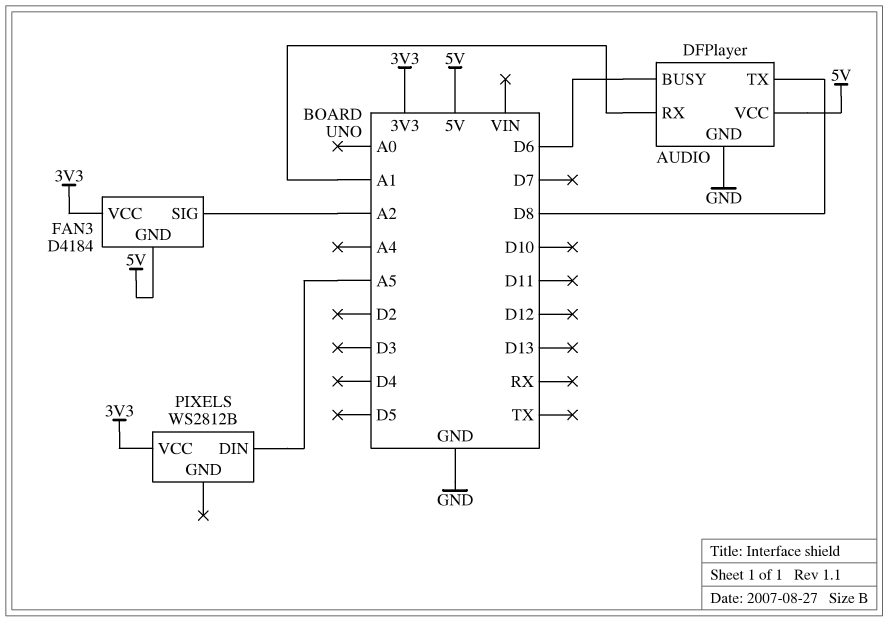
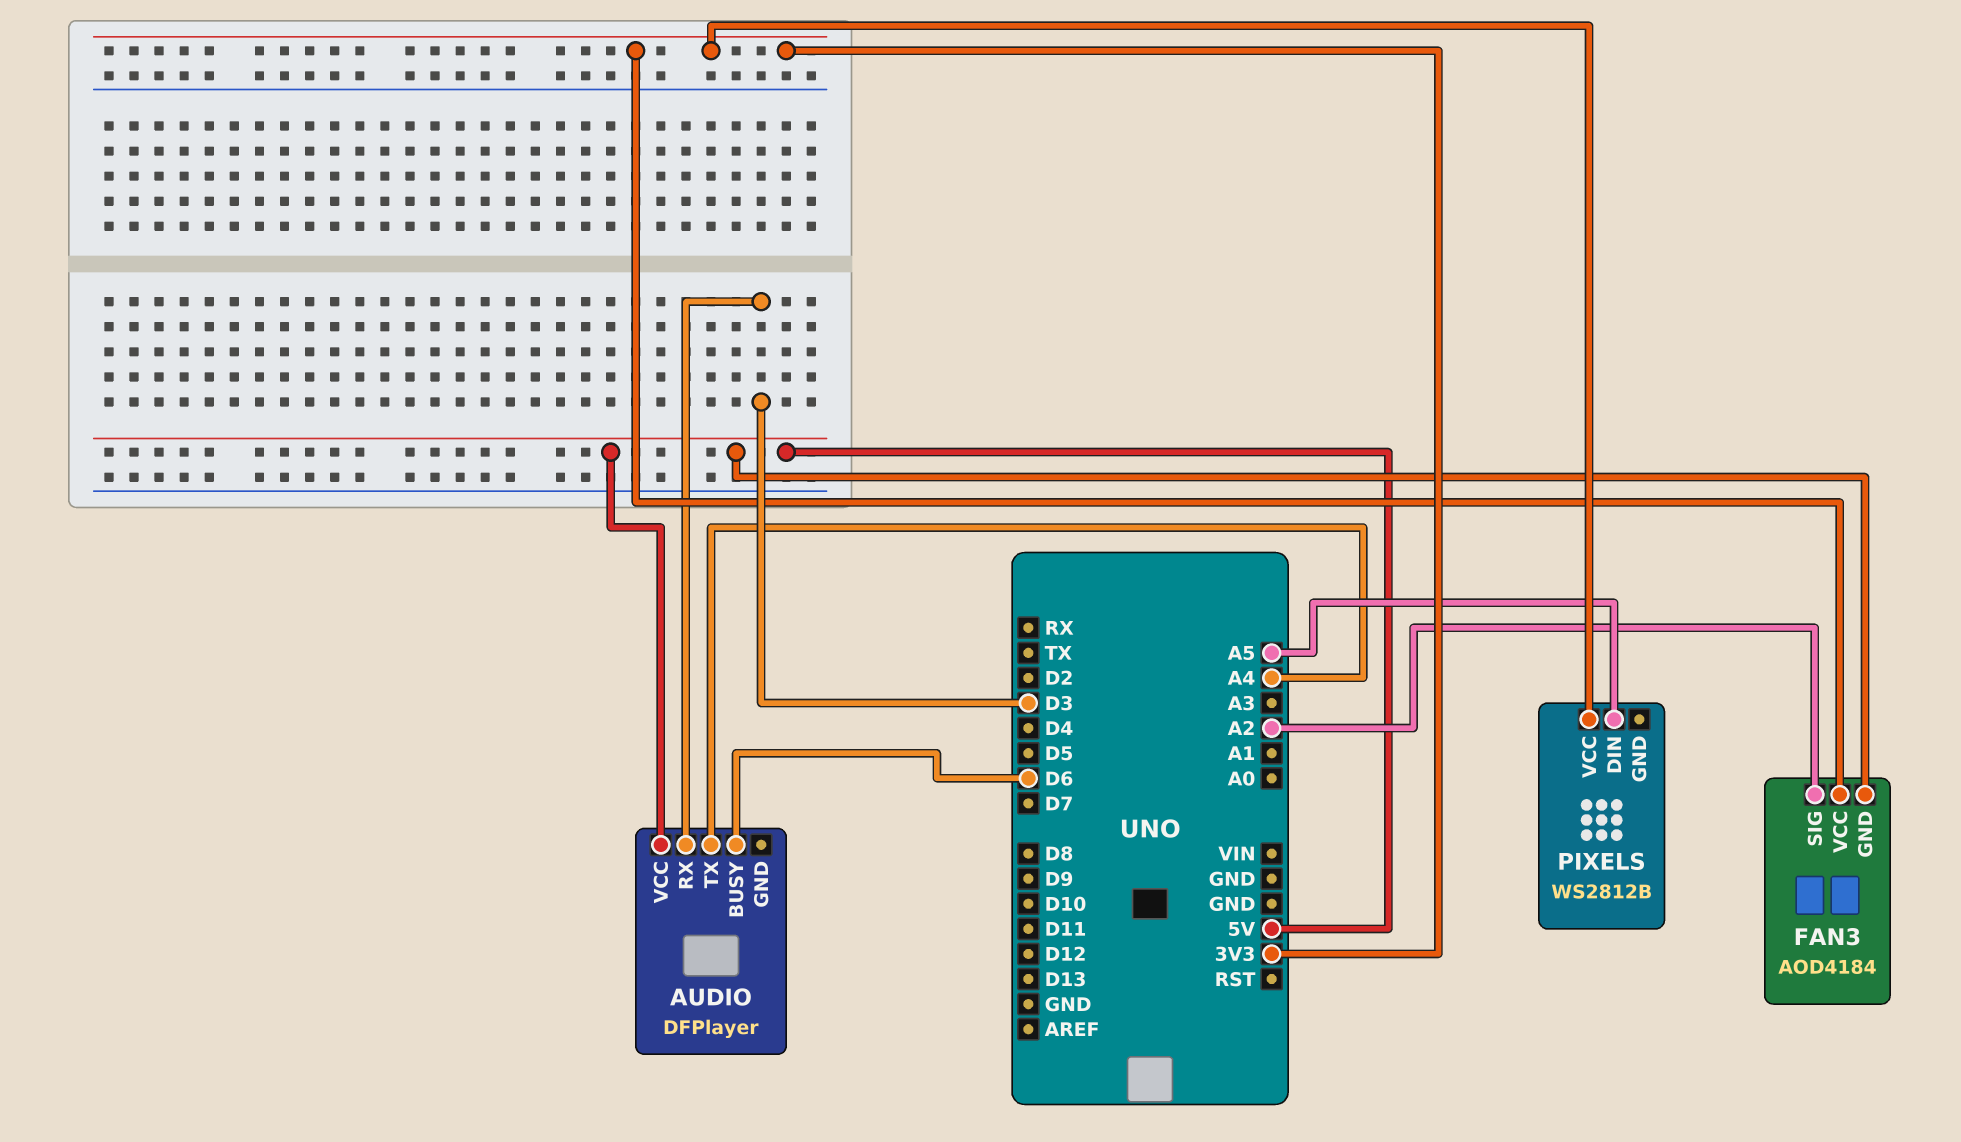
AUDIO pin GND: GND -> none
AUDIO pin RX: A1 -> D3
AUDIO pin TX: D8 -> A4
FAN3: D4184 -> AOD4184

